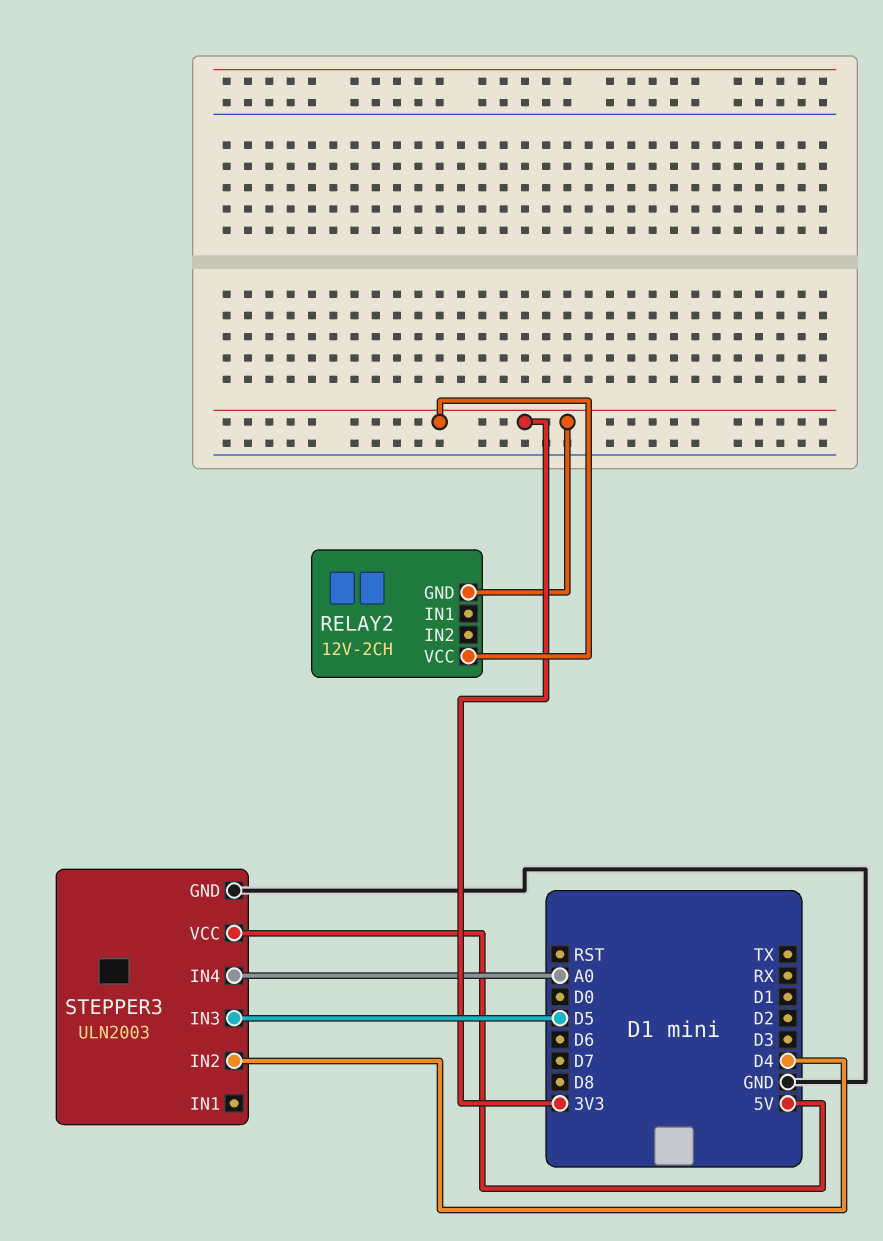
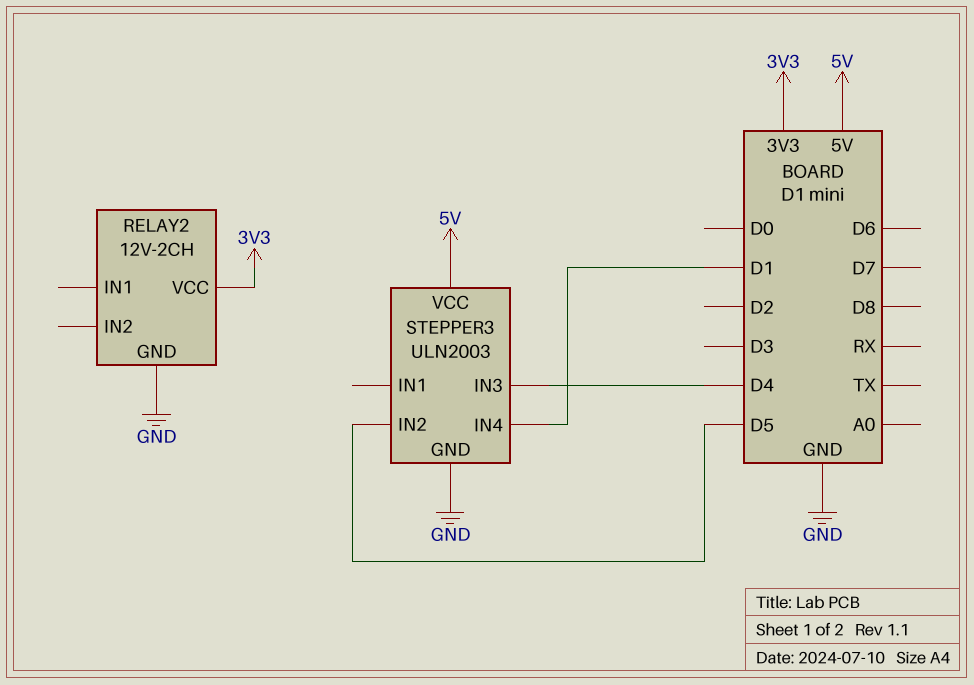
RELAY2 pin GND: 3V3 -> GND
STEPPER3 pin IN2: D4 -> D5
STEPPER3 pin IN3: D5 -> D4
STEPPER3 pin IN4: A0 -> D1

